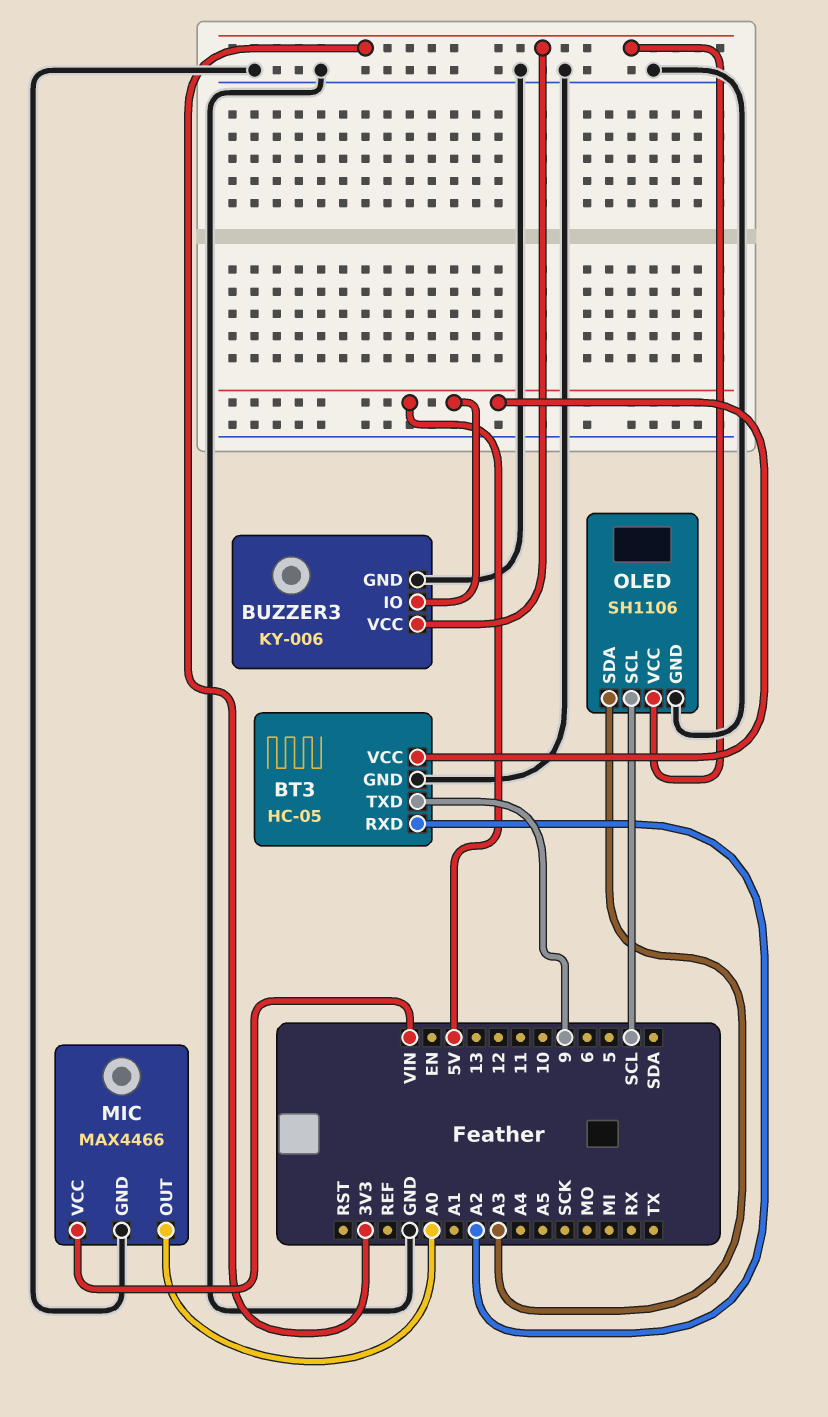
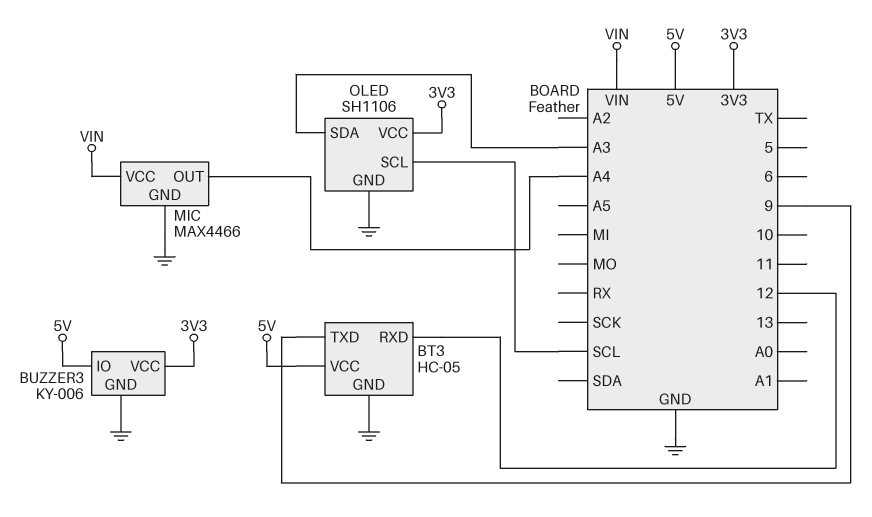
BT3 pin RXD: A2 -> 12
MIC pin OUT: A0 -> A4

